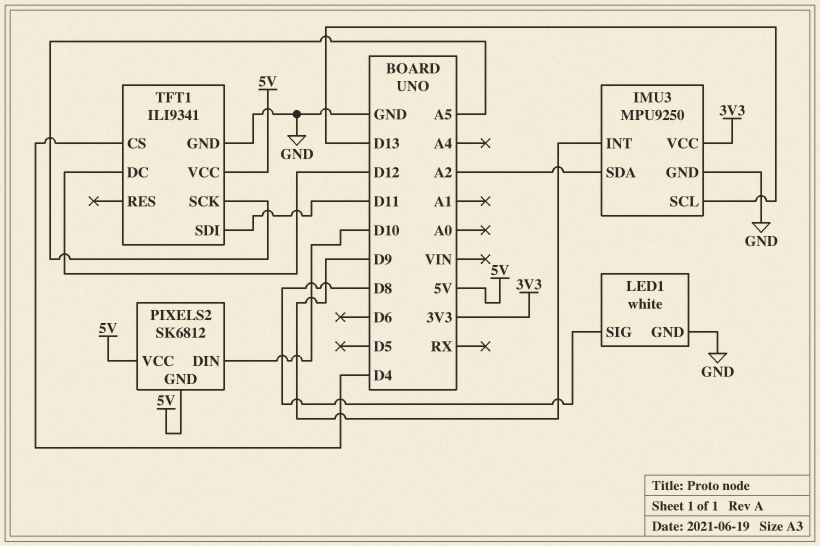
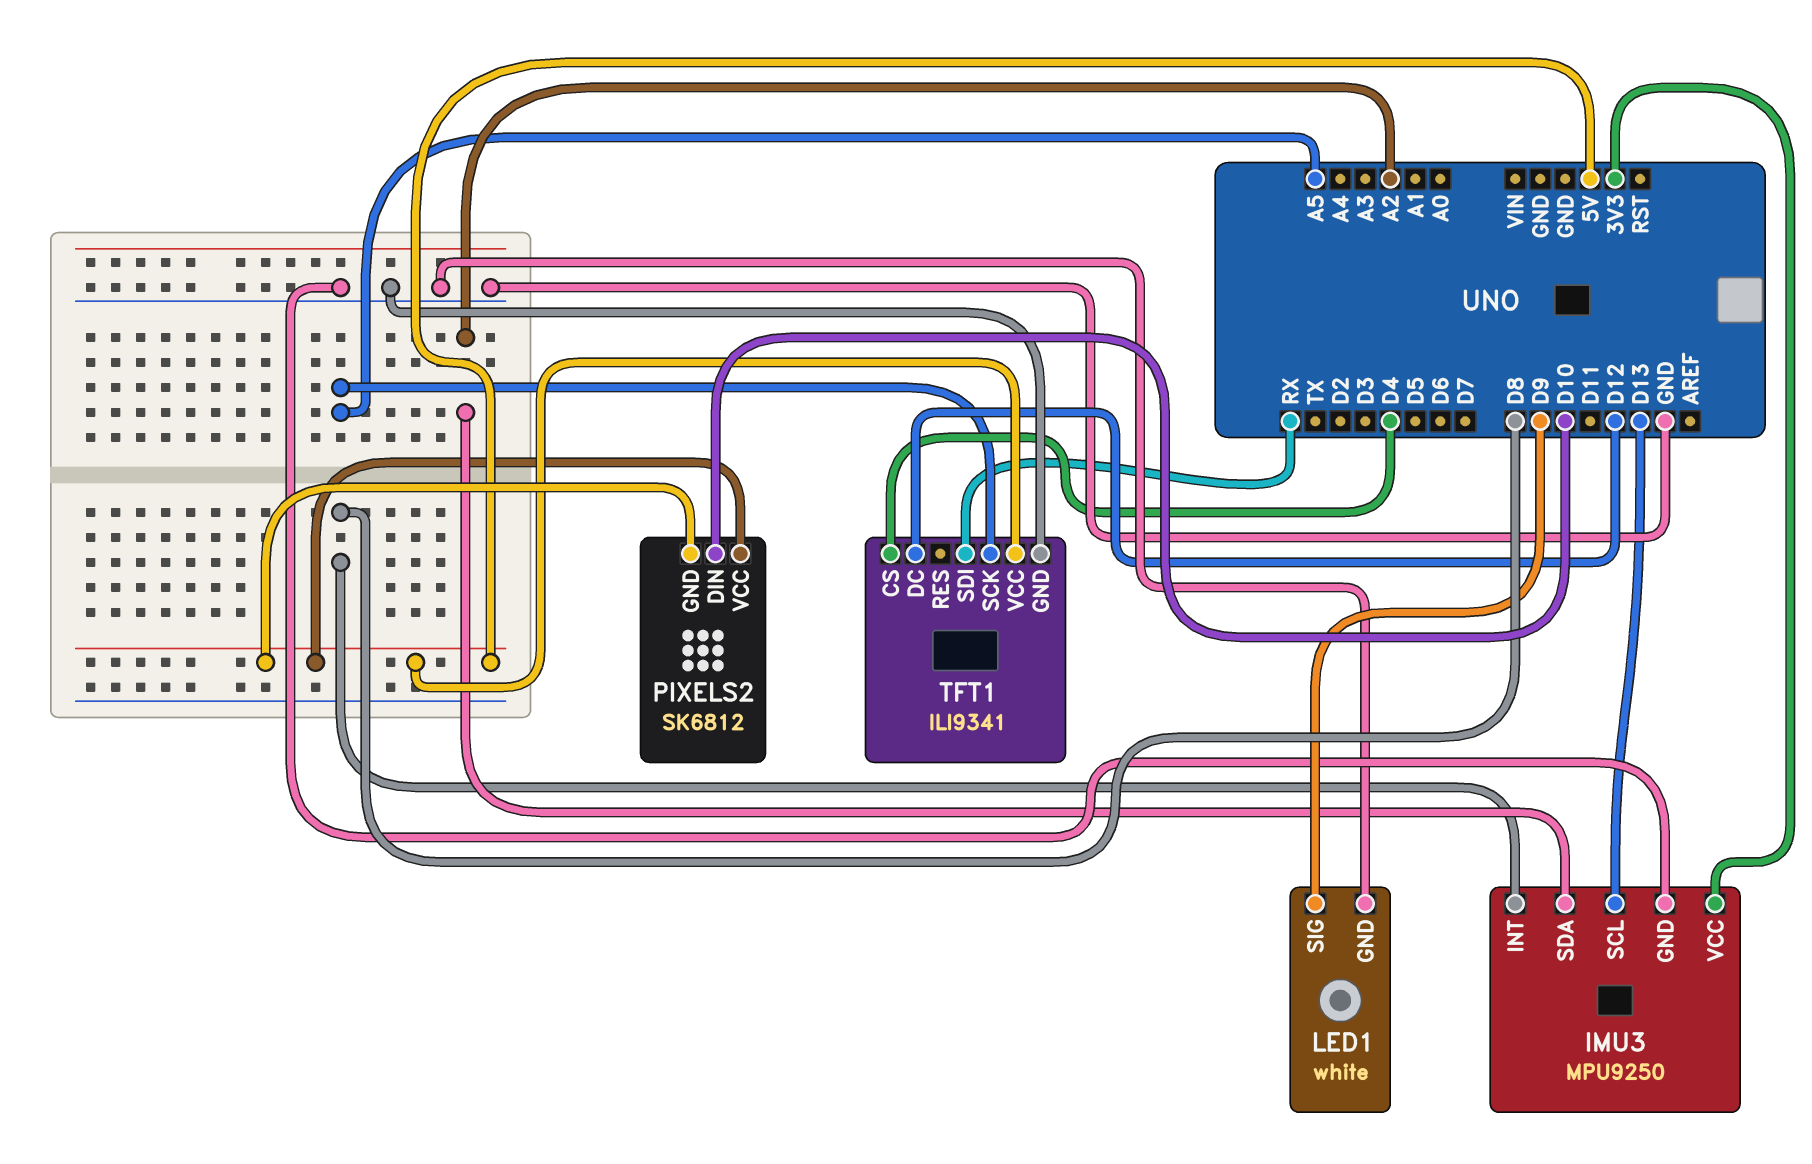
IMU3 pin INT: D9 -> D8
LED1 pin SIG: D8 -> D9
TFT1 pin SDI: D11 -> RX

